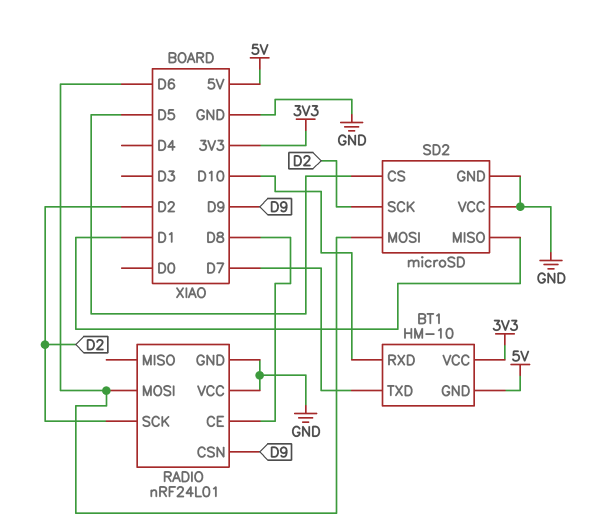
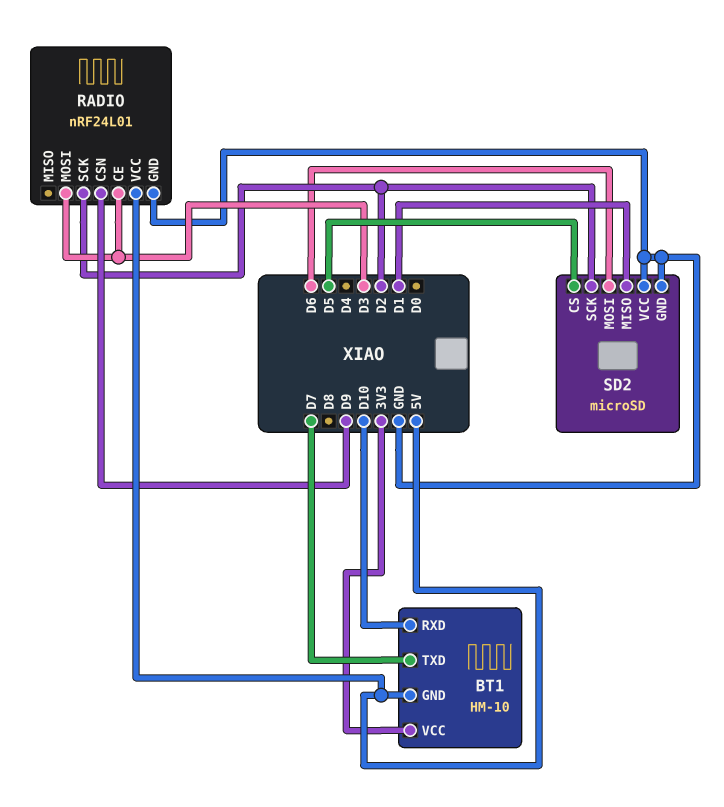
RADIO pin CE: D8 -> D3
RADIO pin MOSI: D6 -> D3
RADIO pin VCC: GND -> 5V

